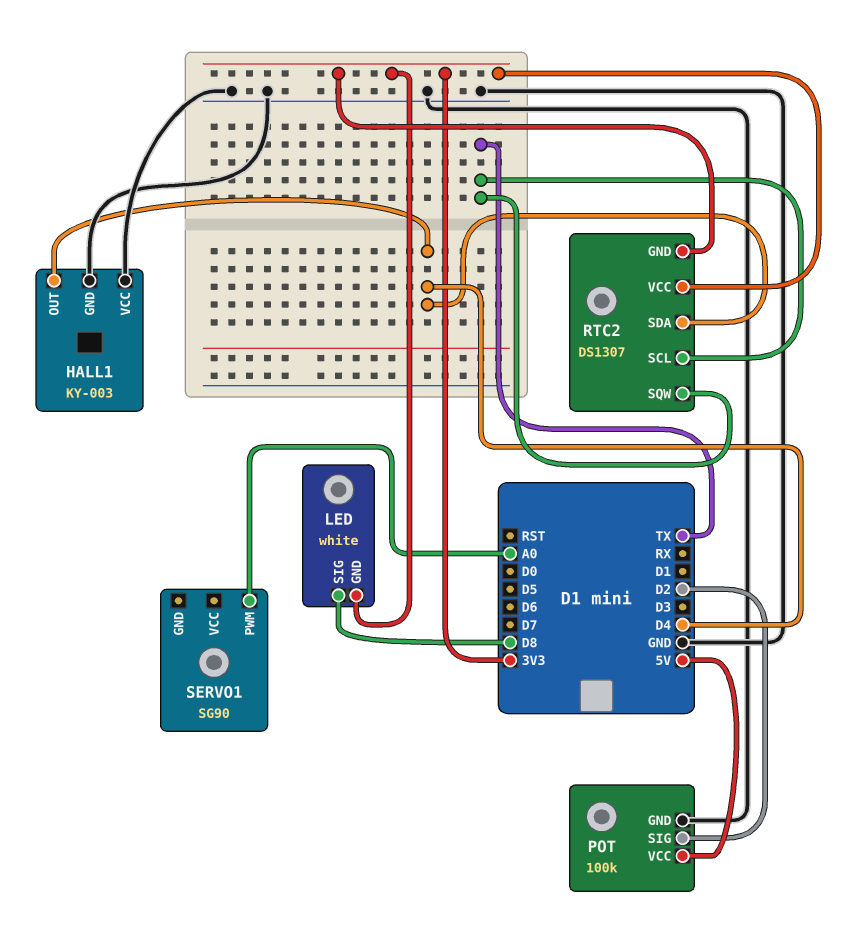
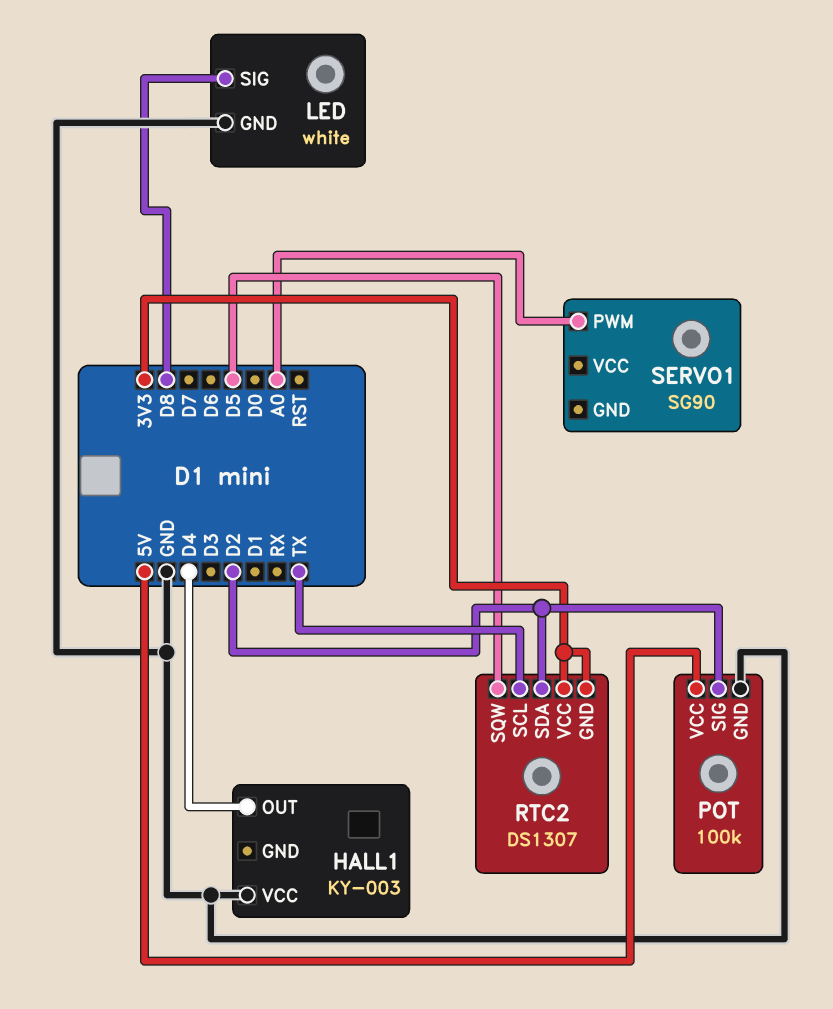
HALL1 pin GND: GND -> none
LED pin GND: 3V3 -> GND
RTC2 pin SDA: D4 -> D2
RTC2 pin SQW: TX -> D5

